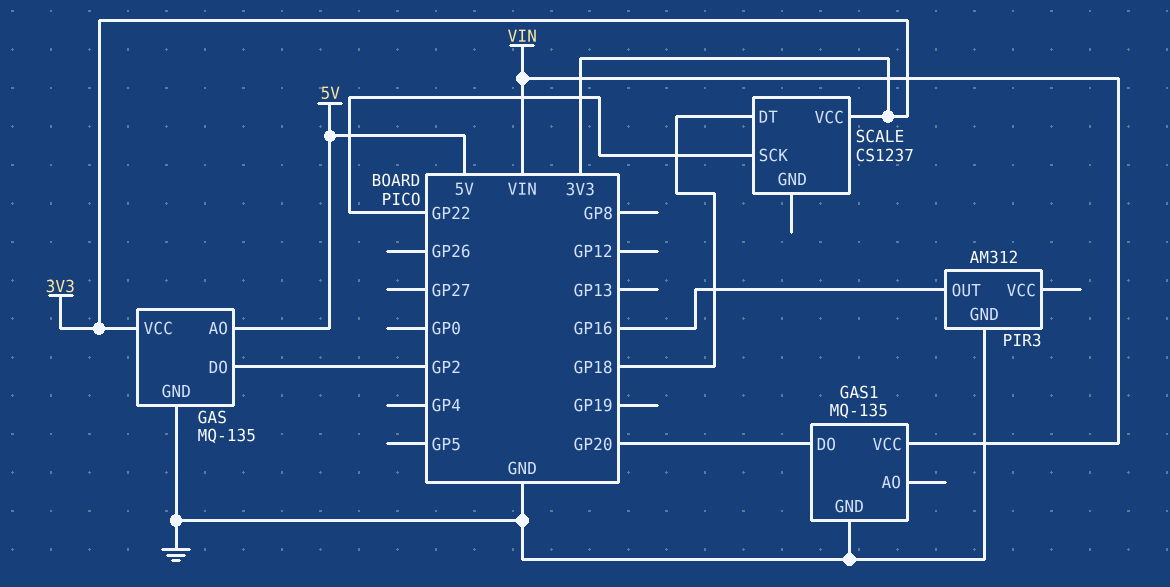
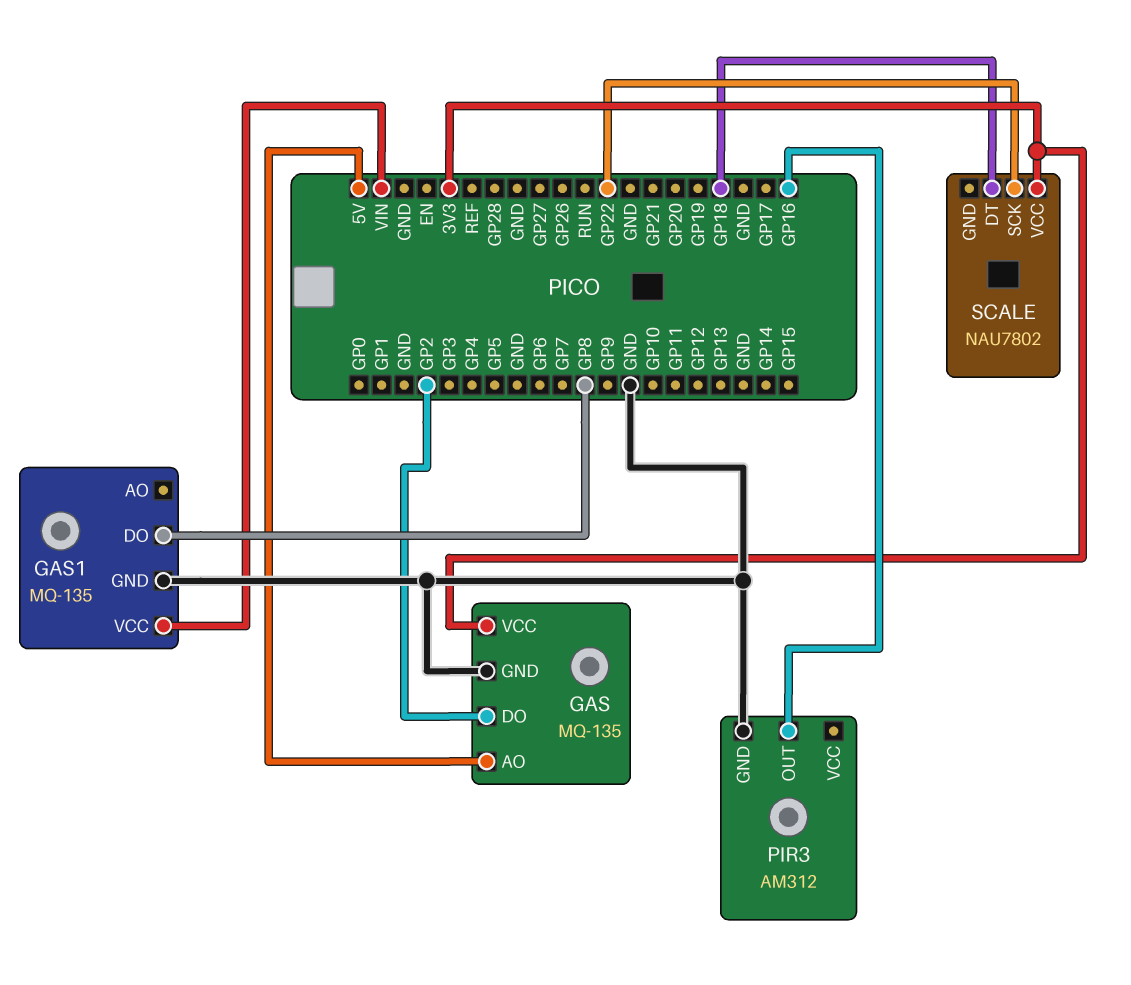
GAS1 pin DO: GP20 -> GP8
SCALE: CS1237 -> NAU7802

